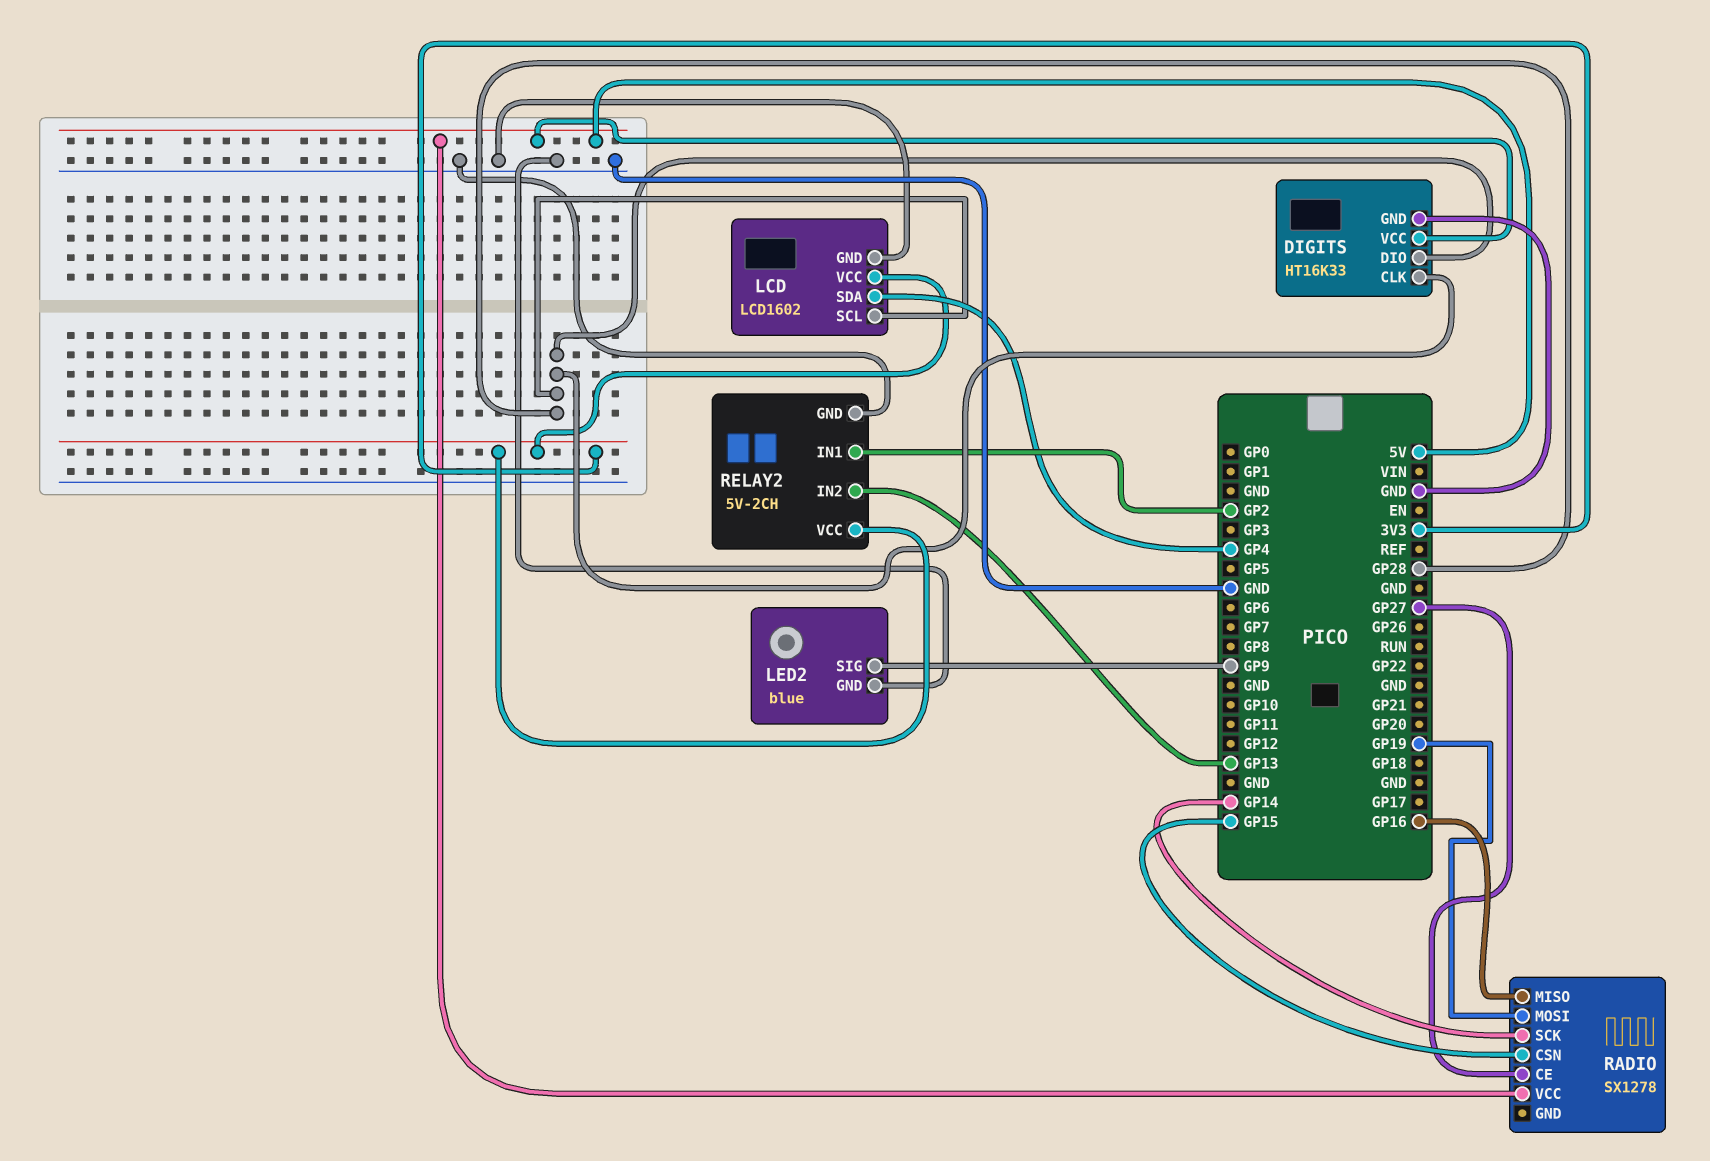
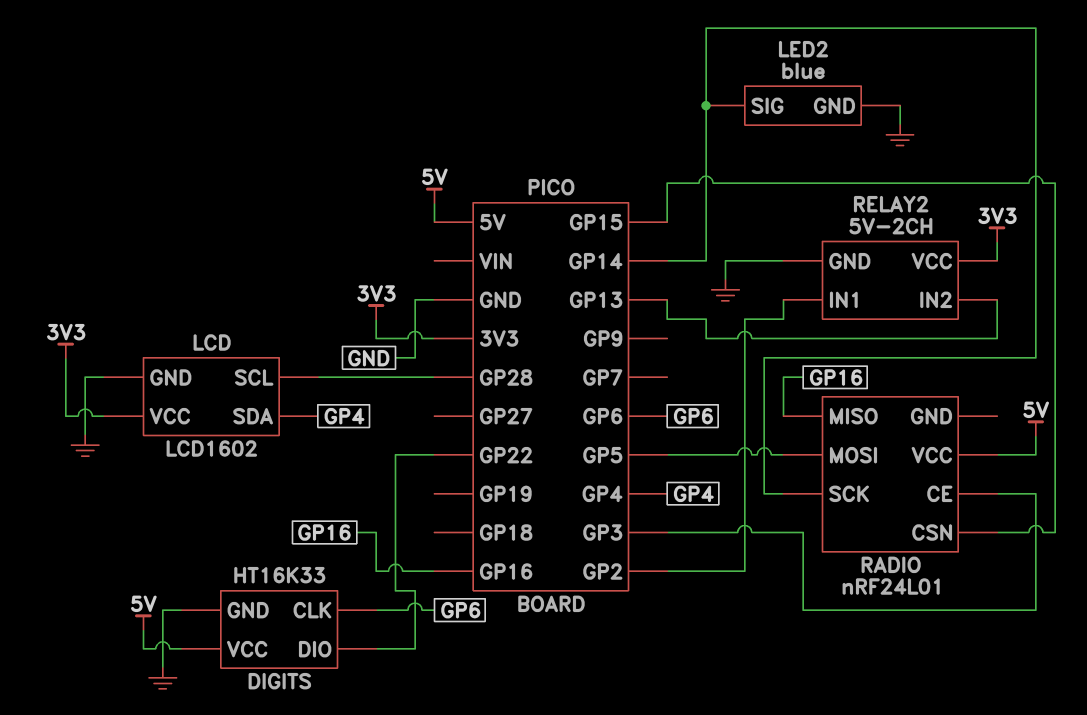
DIGITS pin CLK: GP28 -> GP6
DIGITS pin DIO: GP28 -> GP22
LED2 pin SIG: GP9 -> GP14
RADIO: SX1278 -> nRF24L01
RADIO pin CE: GP27 -> GP3
RADIO pin MOSI: GP19 -> GP5

